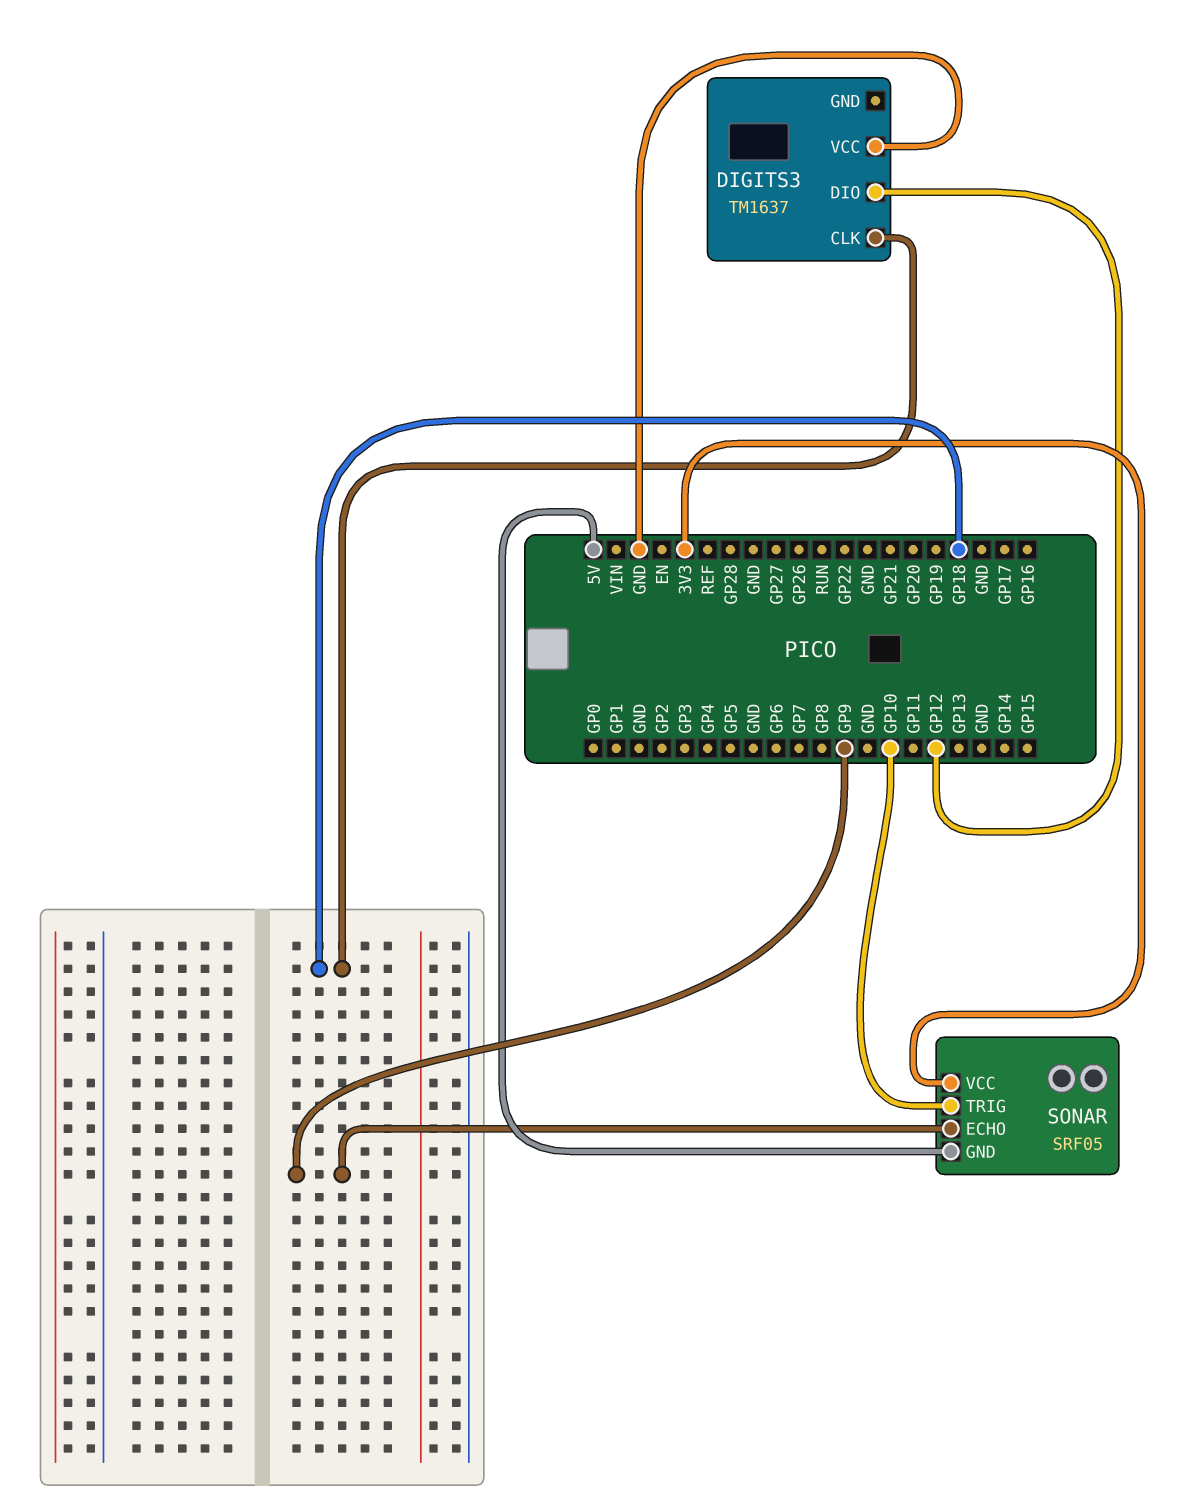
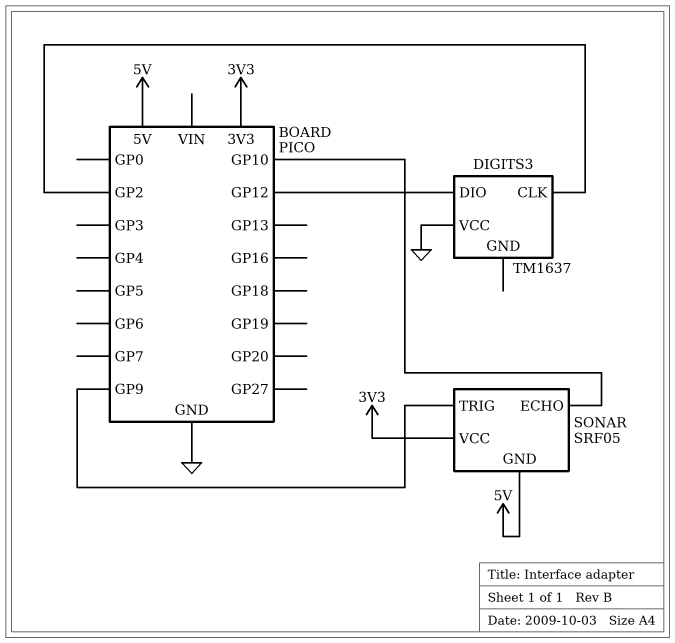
DIGITS3 pin CLK: GP18 -> GP2
SONAR pin ECHO: GP9 -> GP10
SONAR pin TRIG: GP10 -> GP9

